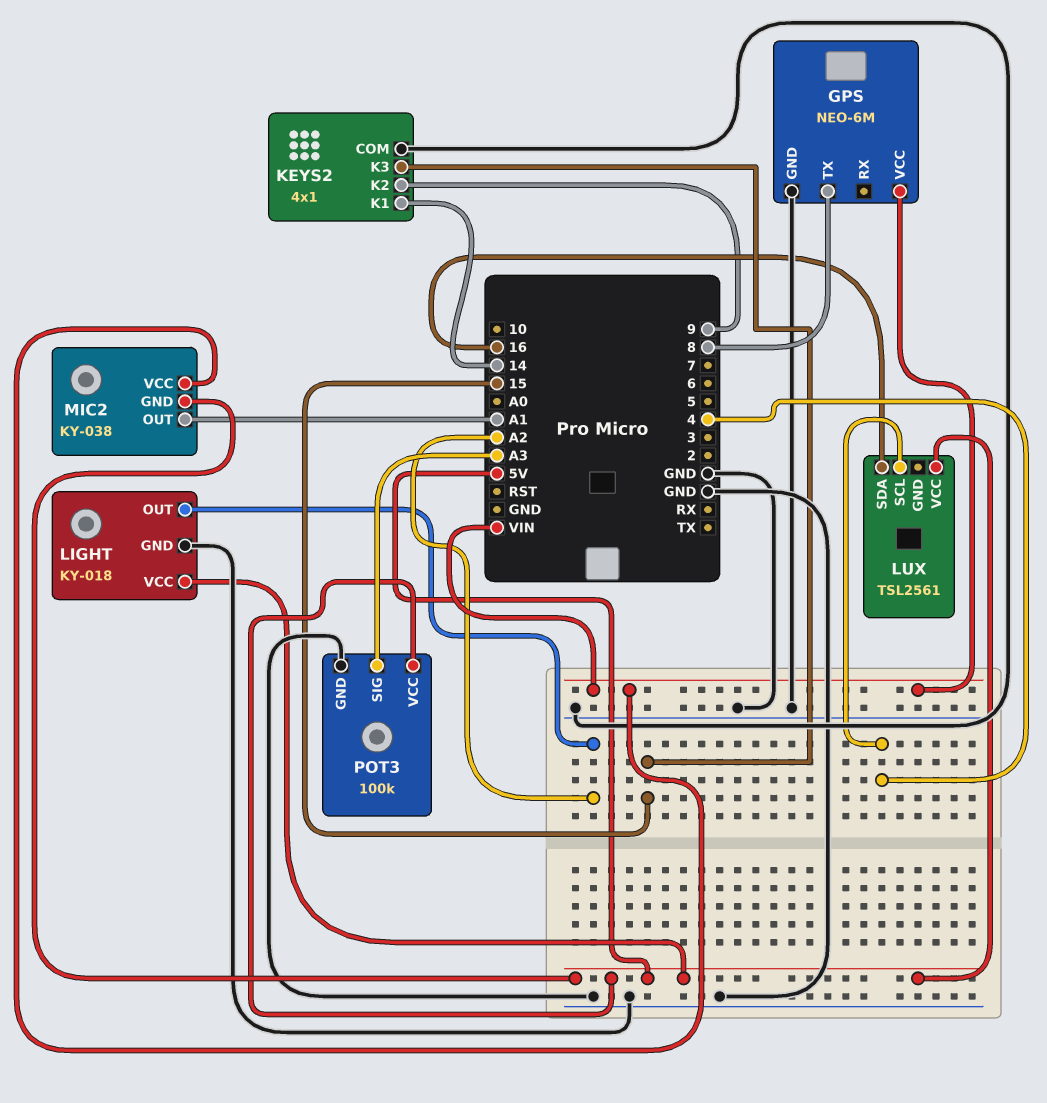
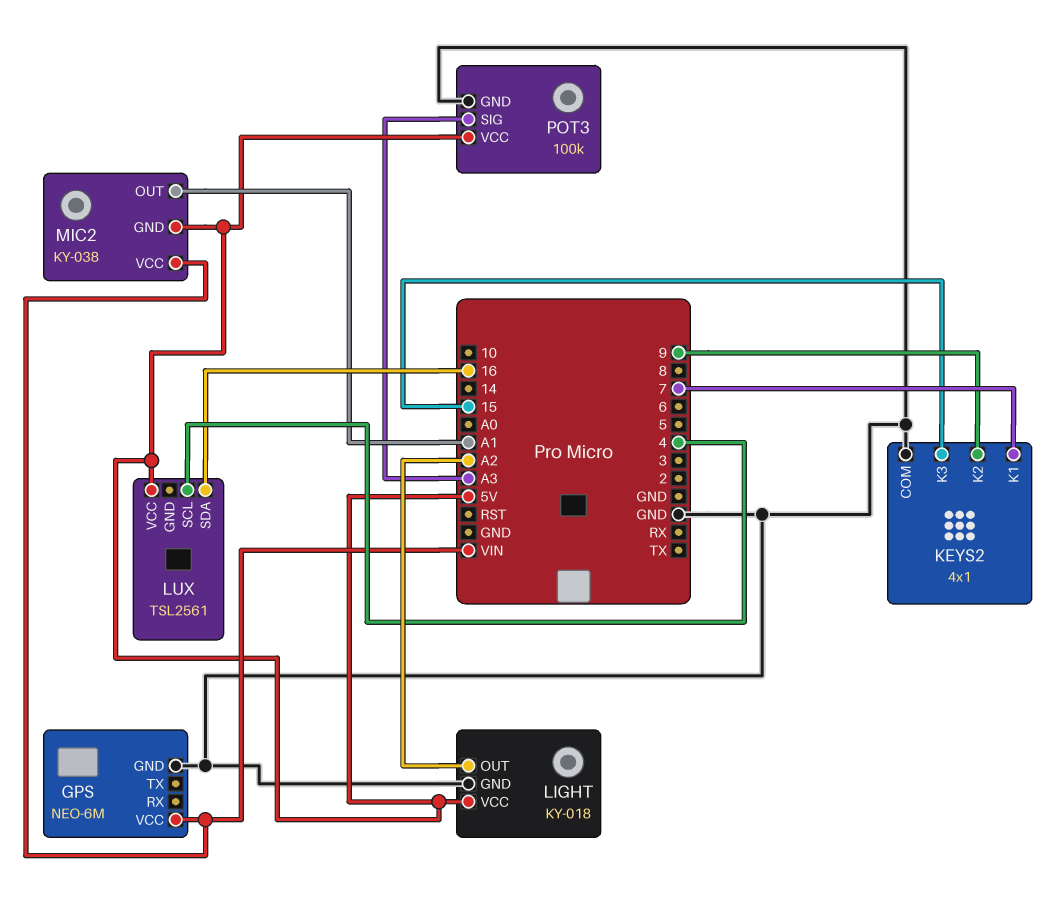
GPS pin TX: 8 -> none
KEYS2 pin K1: 14 -> 7

